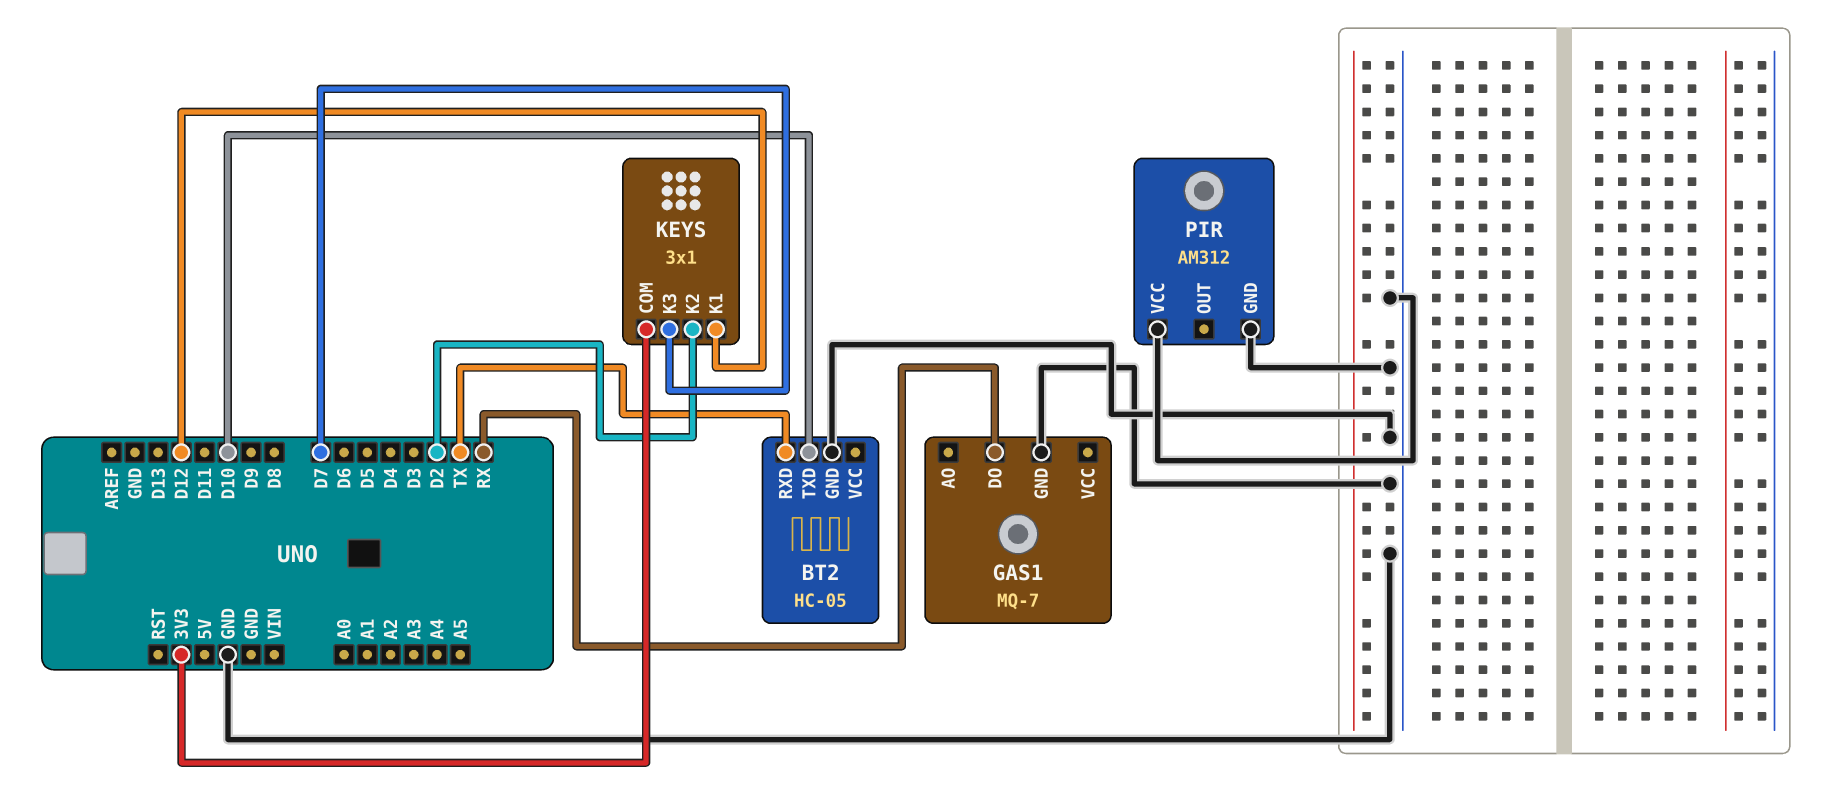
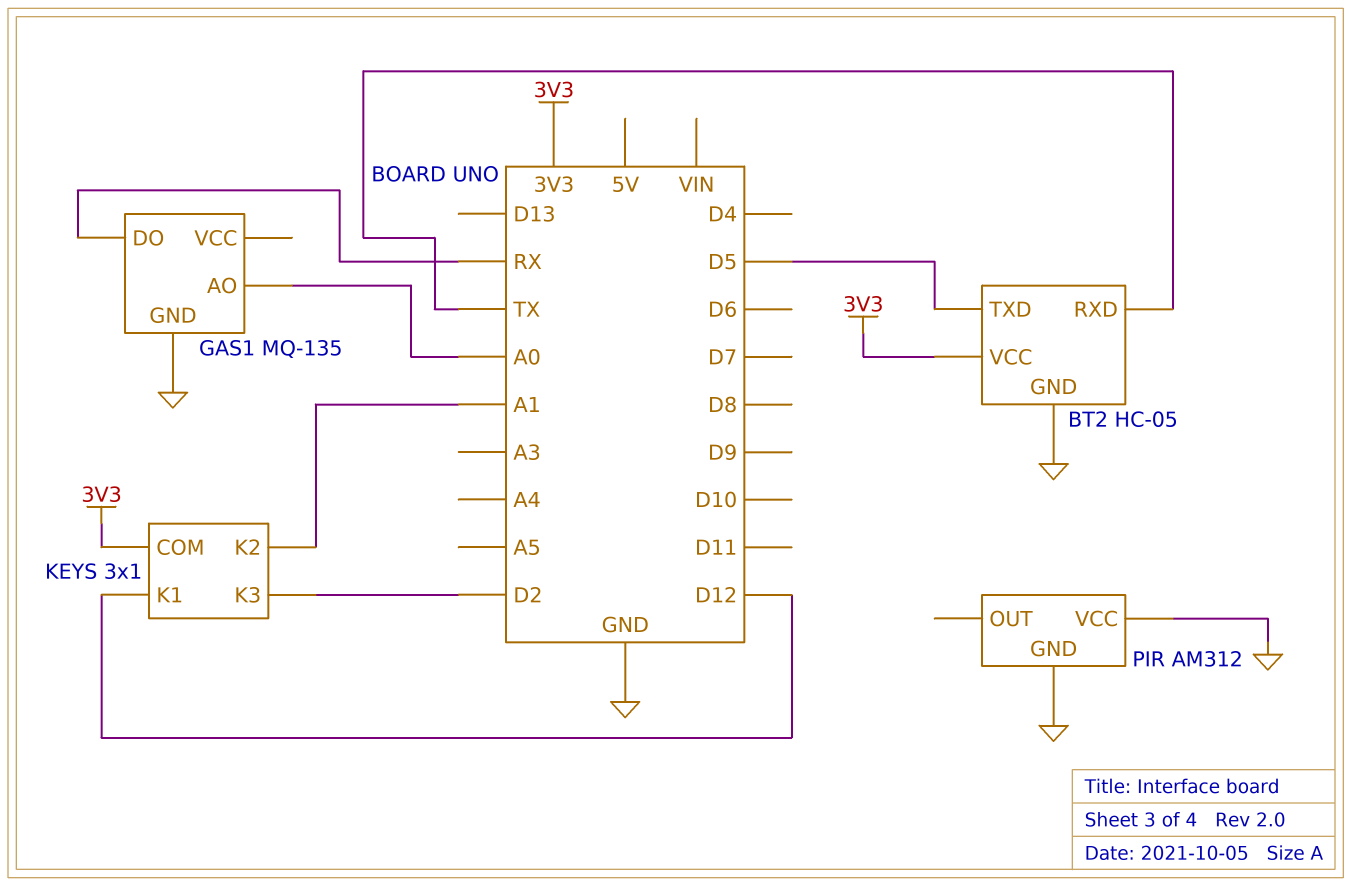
BT2 pin TXD: D10 -> D5
BT2 pin VCC: none -> 3V3
GAS1: MQ-7 -> MQ-135
GAS1 pin AO: none -> A0
KEYS pin K2: D2 -> A1
KEYS pin K3: D7 -> D2

